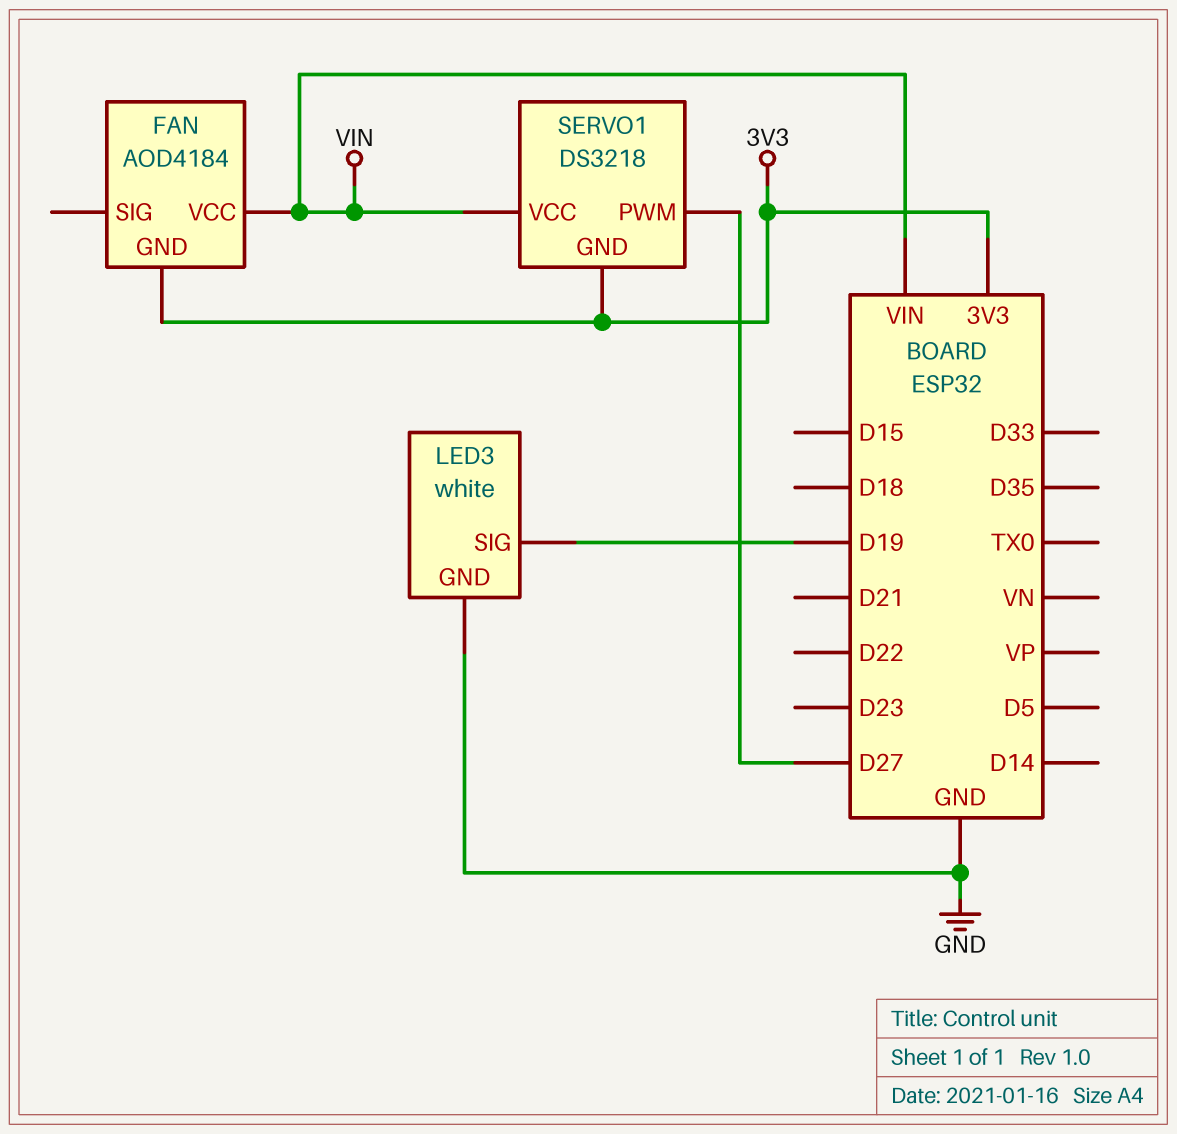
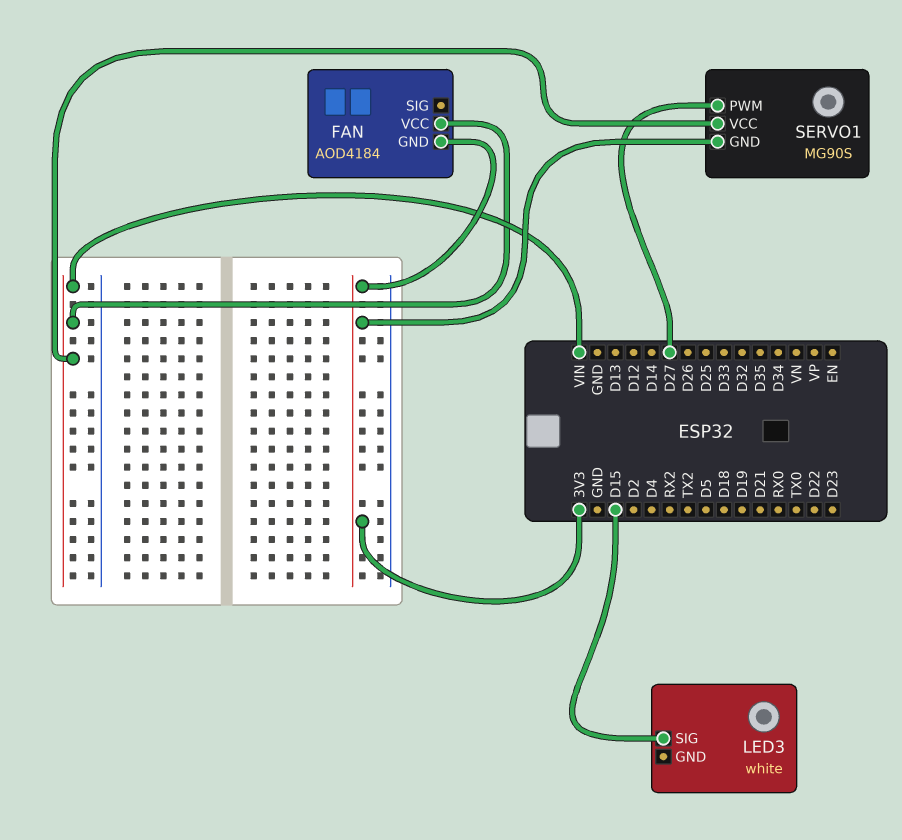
LED3 pin GND: GND -> none
LED3 pin SIG: D19 -> D15
SERVO1: DS3218 -> MG90S

